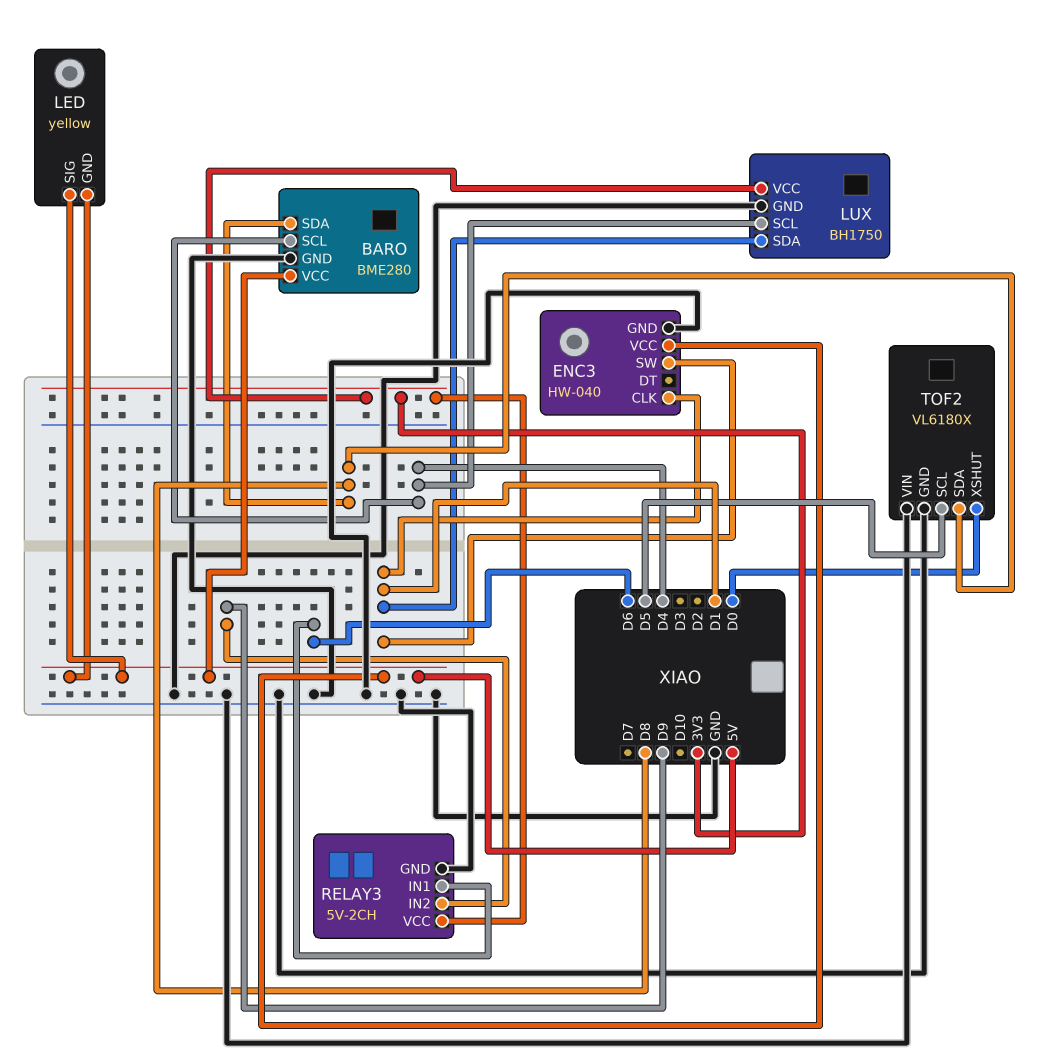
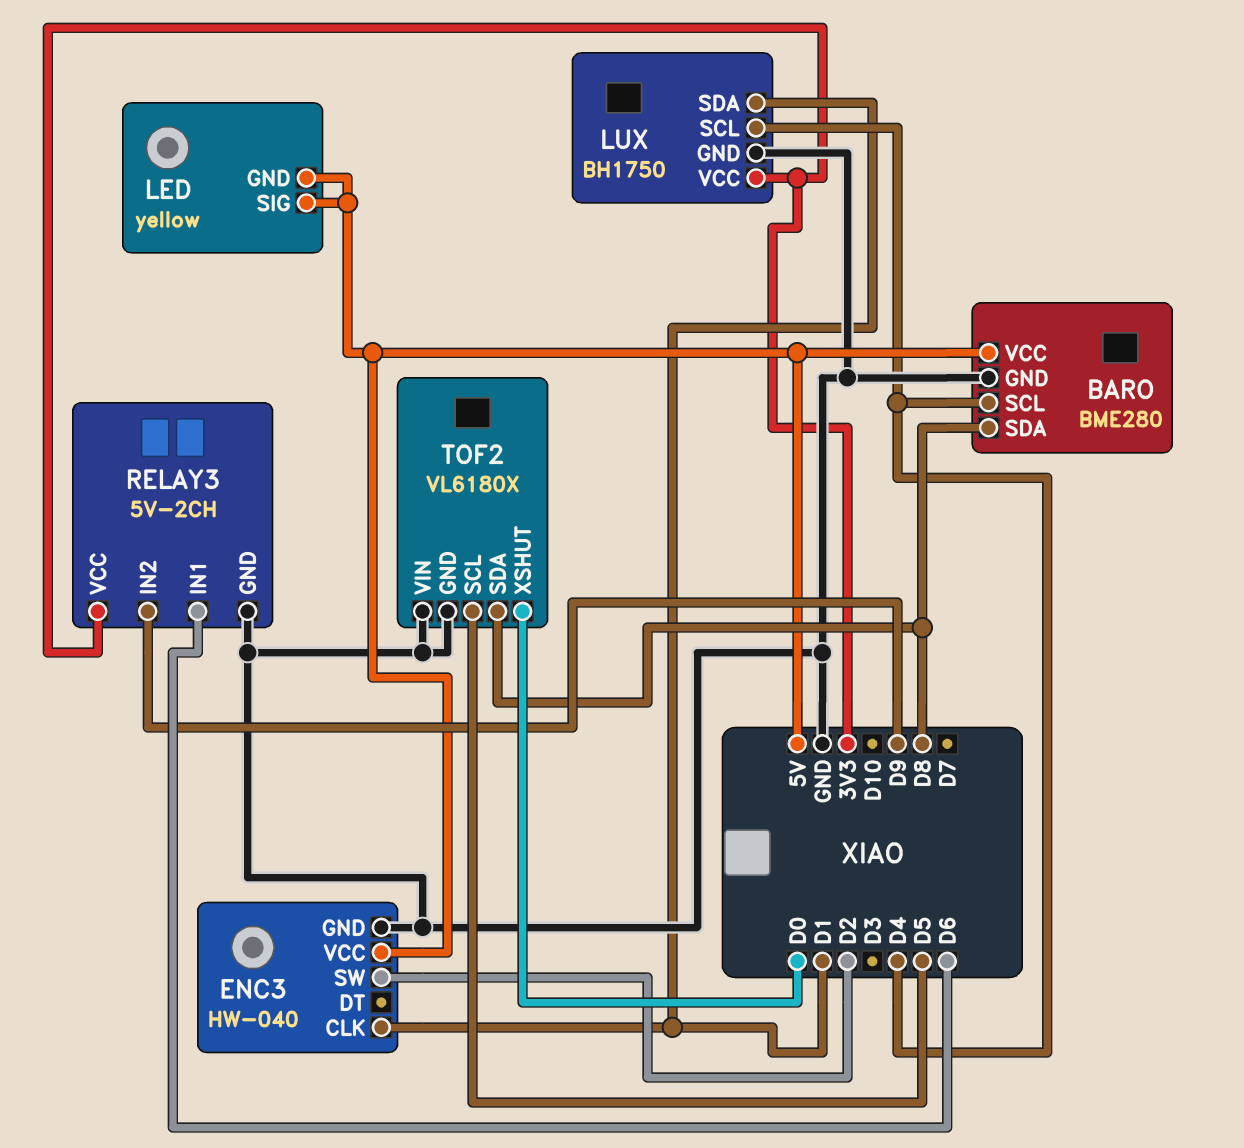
ENC3 pin SW: D1 -> D2

